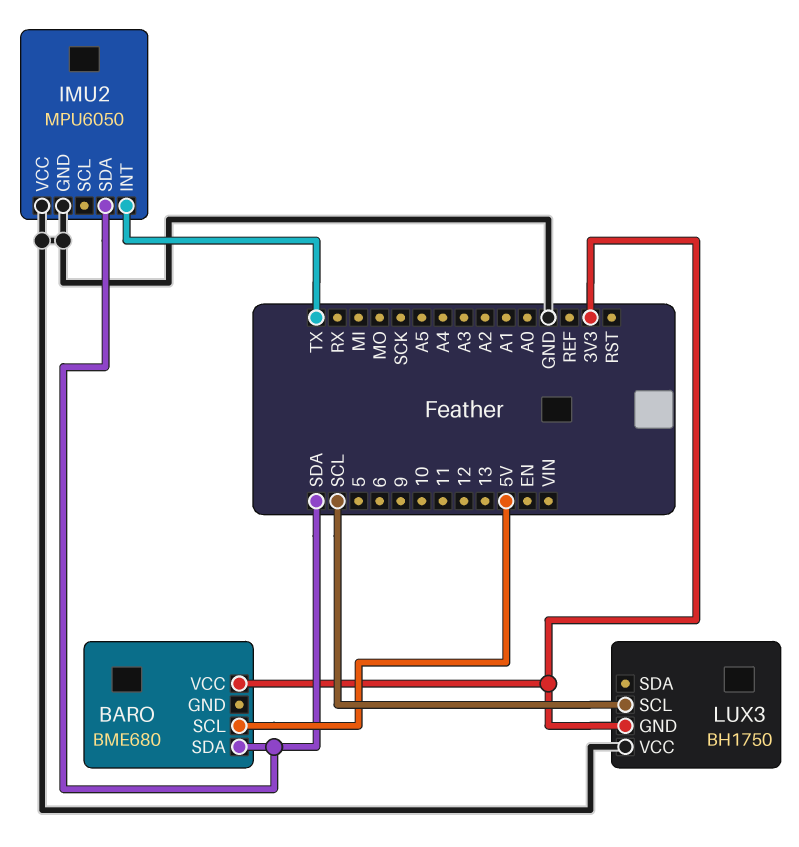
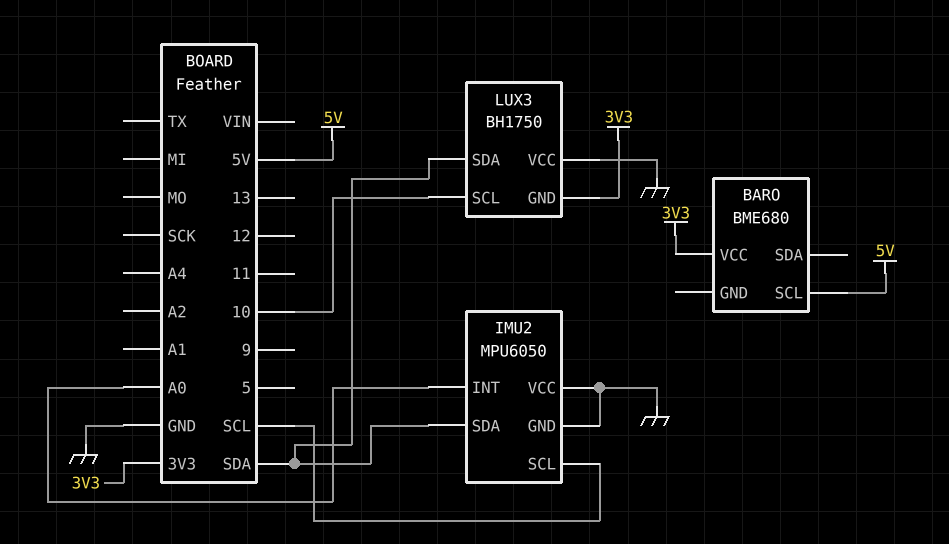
BARO pin SDA: SDA -> none
IMU2 pin INT: TX -> A0
IMU2 pin SCL: none -> SCL
LUX3 pin SCL: SCL -> 10
LUX3 pin SDA: none -> SDA

